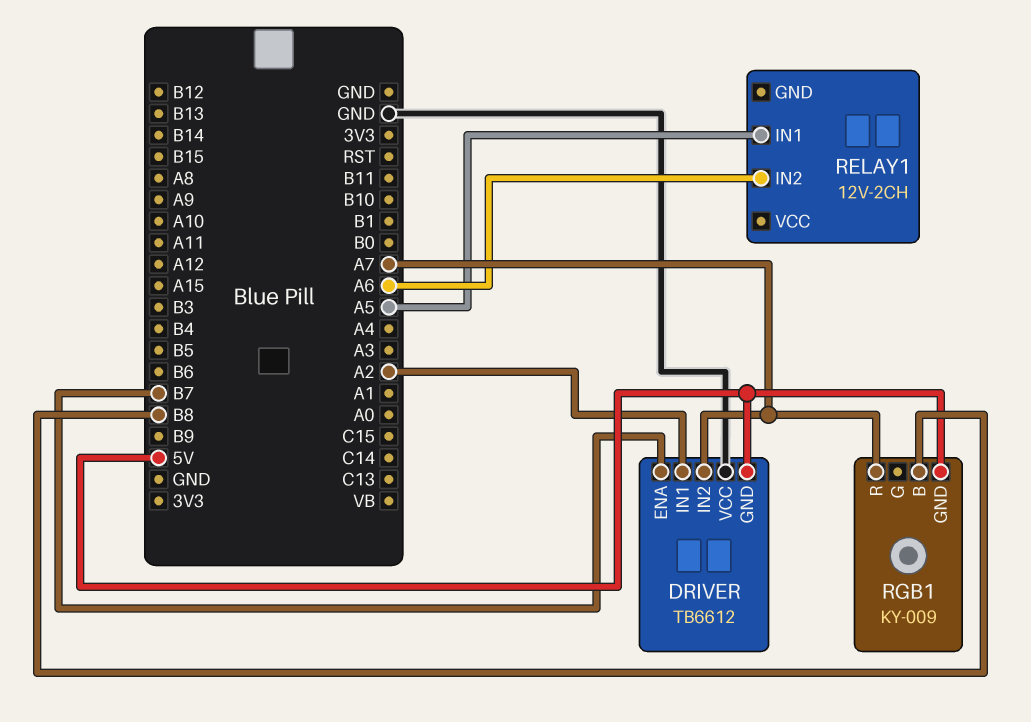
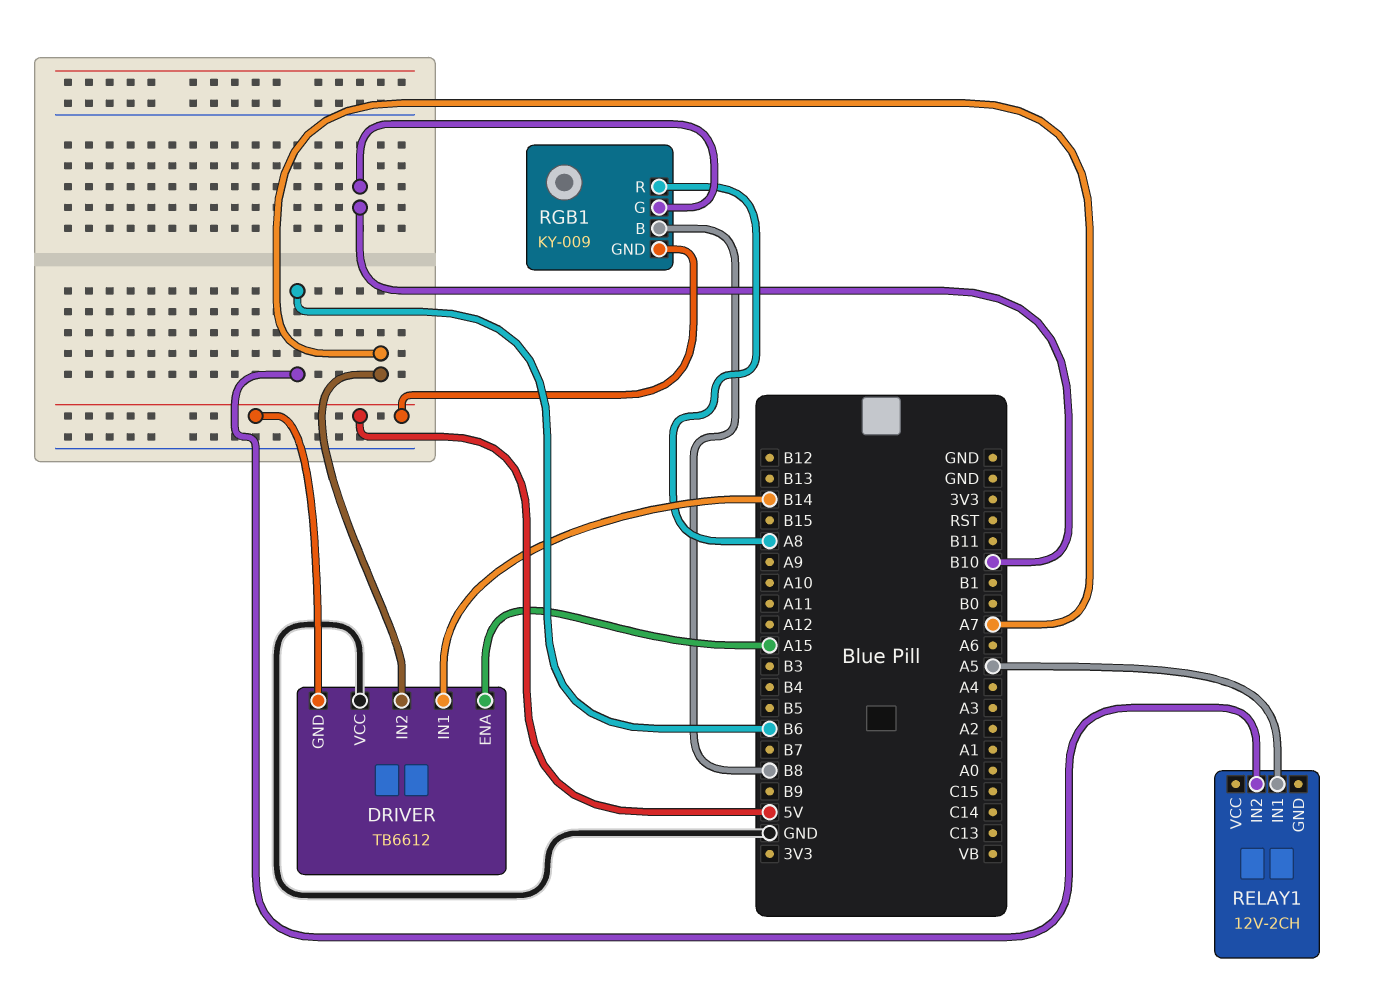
DRIVER pin ENA: B7 -> A15
DRIVER pin IN1: A2 -> B14
RELAY1 pin IN2: A6 -> B6
RGB1 pin G: none -> B10
RGB1 pin R: A7 -> A8

